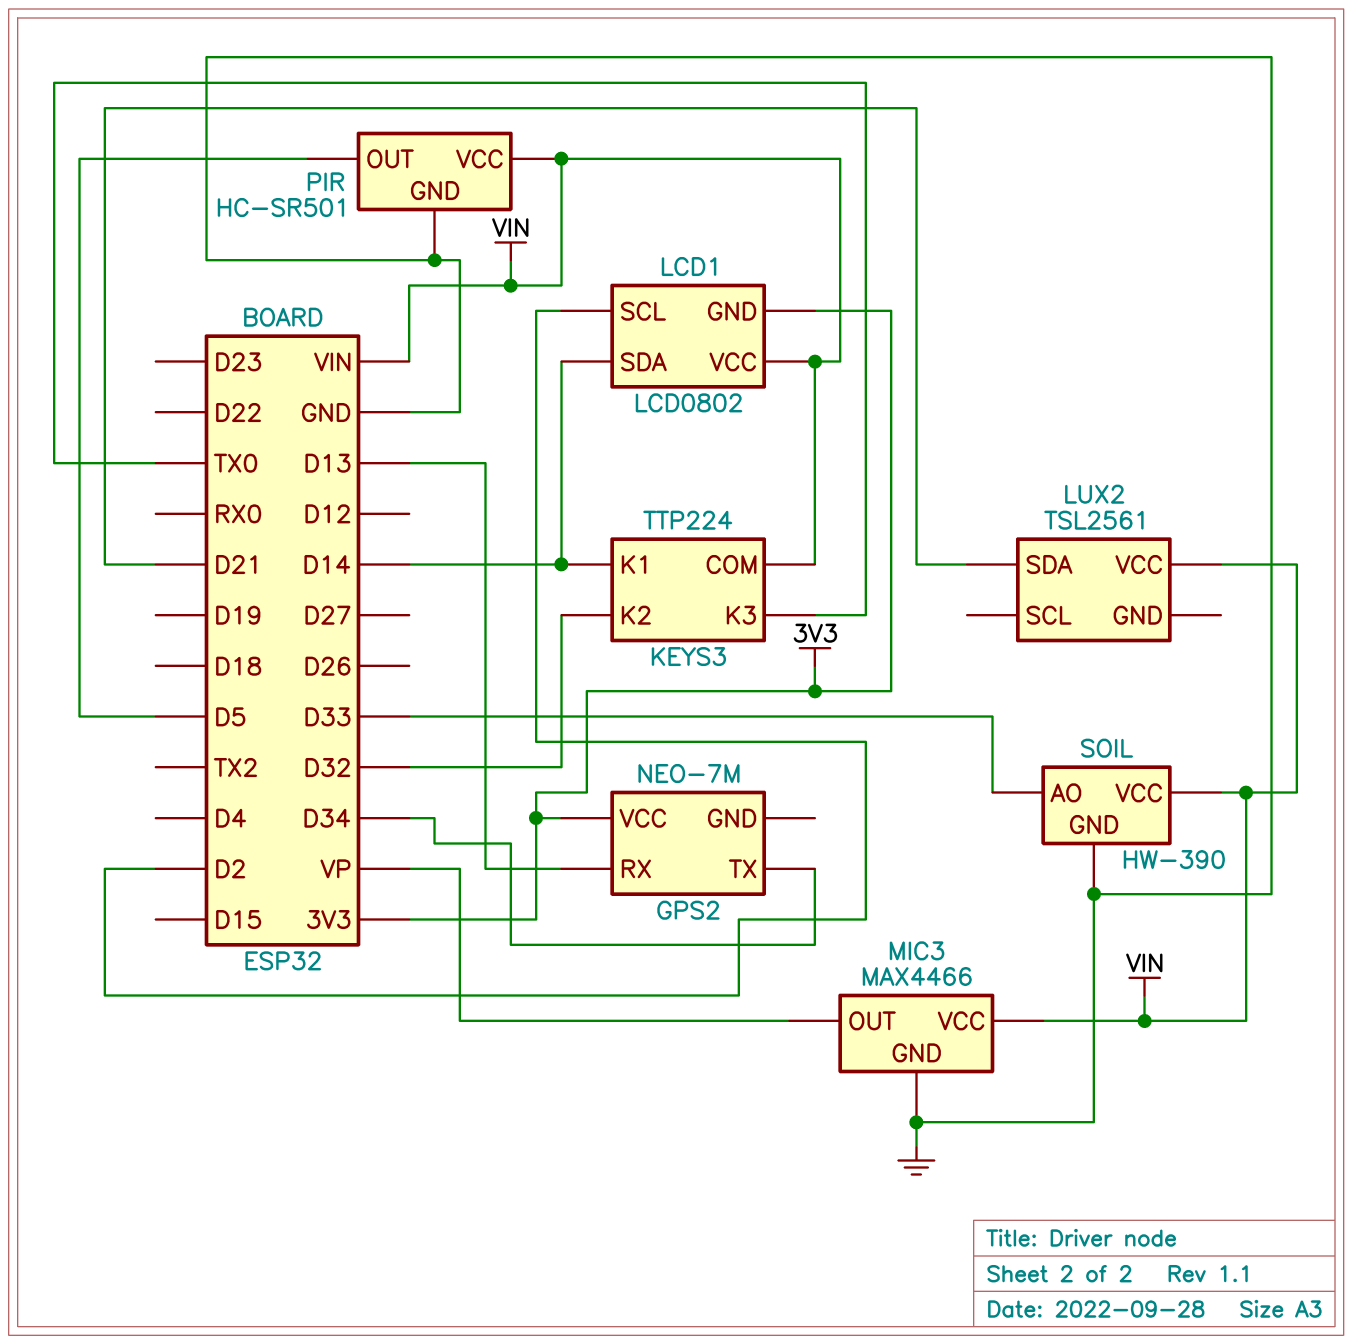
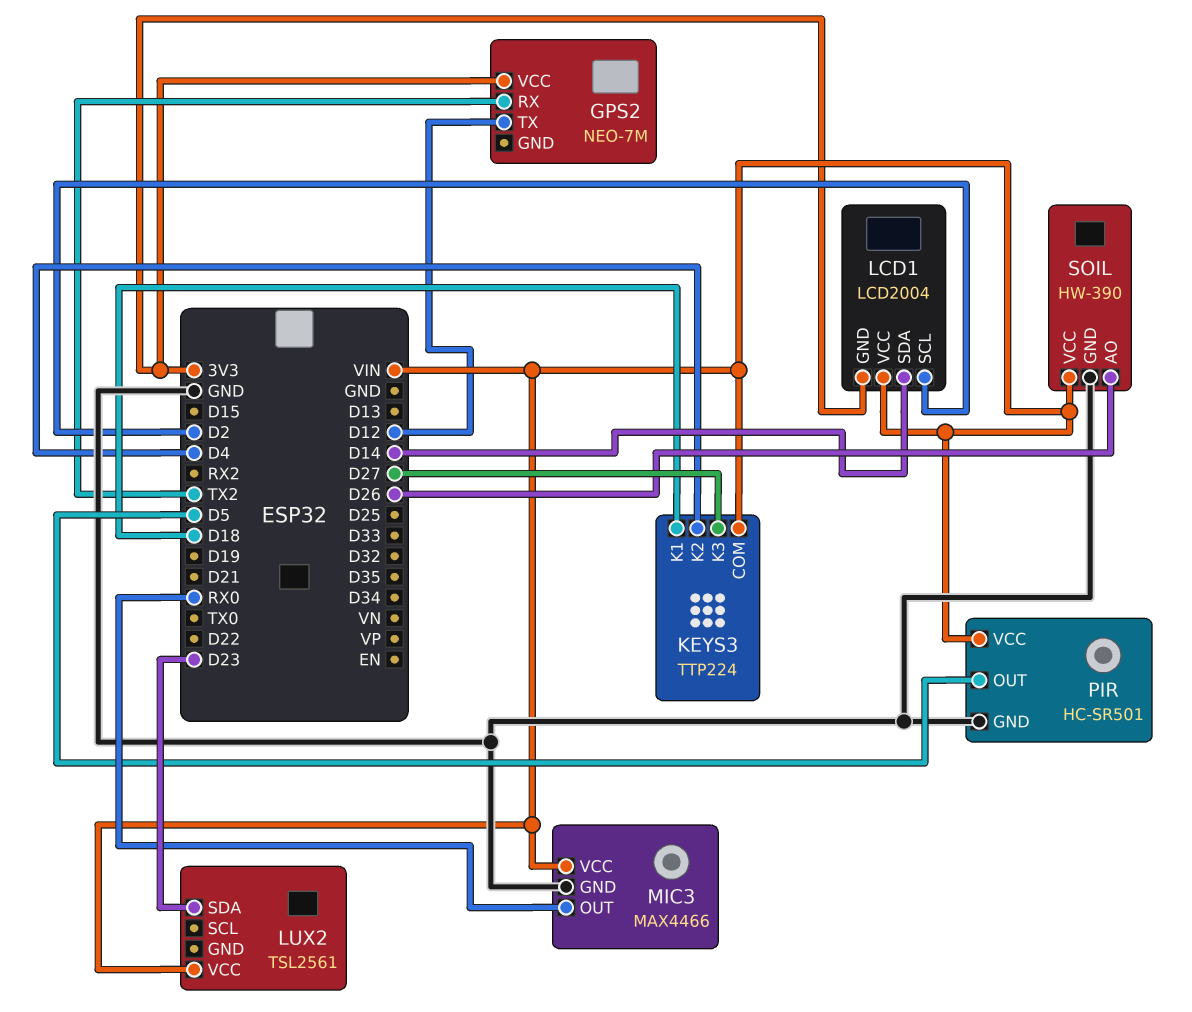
GPS2 pin RX: D13 -> TX2
GPS2 pin TX: D34 -> D12
KEYS3 pin K1: D14 -> D18
KEYS3 pin K2: D32 -> D4
KEYS3 pin K3: TX0 -> D27
LCD1: LCD0802 -> LCD2004
LUX2 pin SDA: D21 -> D23
MIC3 pin OUT: VP -> RX0
SOIL pin AO: D33 -> D26

